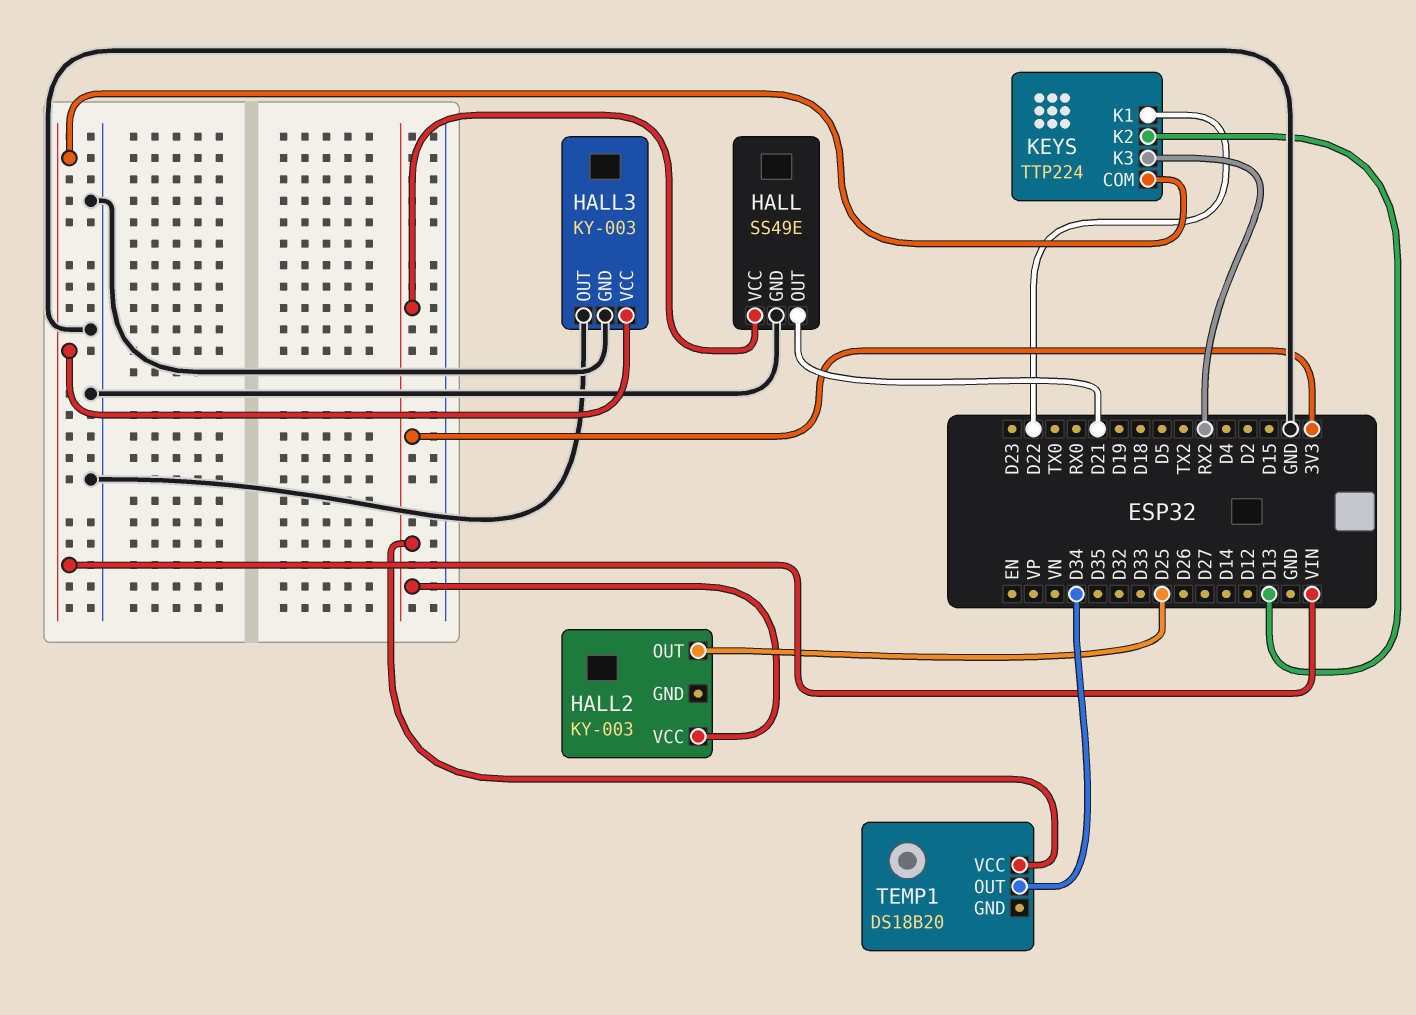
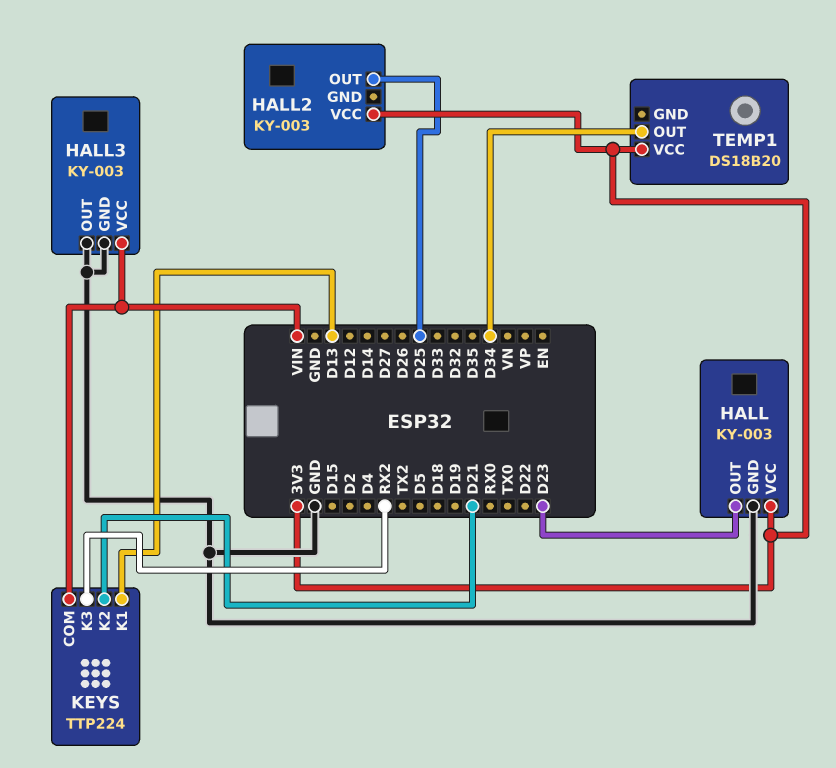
HALL: SS49E -> KY-003
HALL pin OUT: D21 -> D23
KEYS pin K1: D22 -> D13
KEYS pin K2: D13 -> D21

